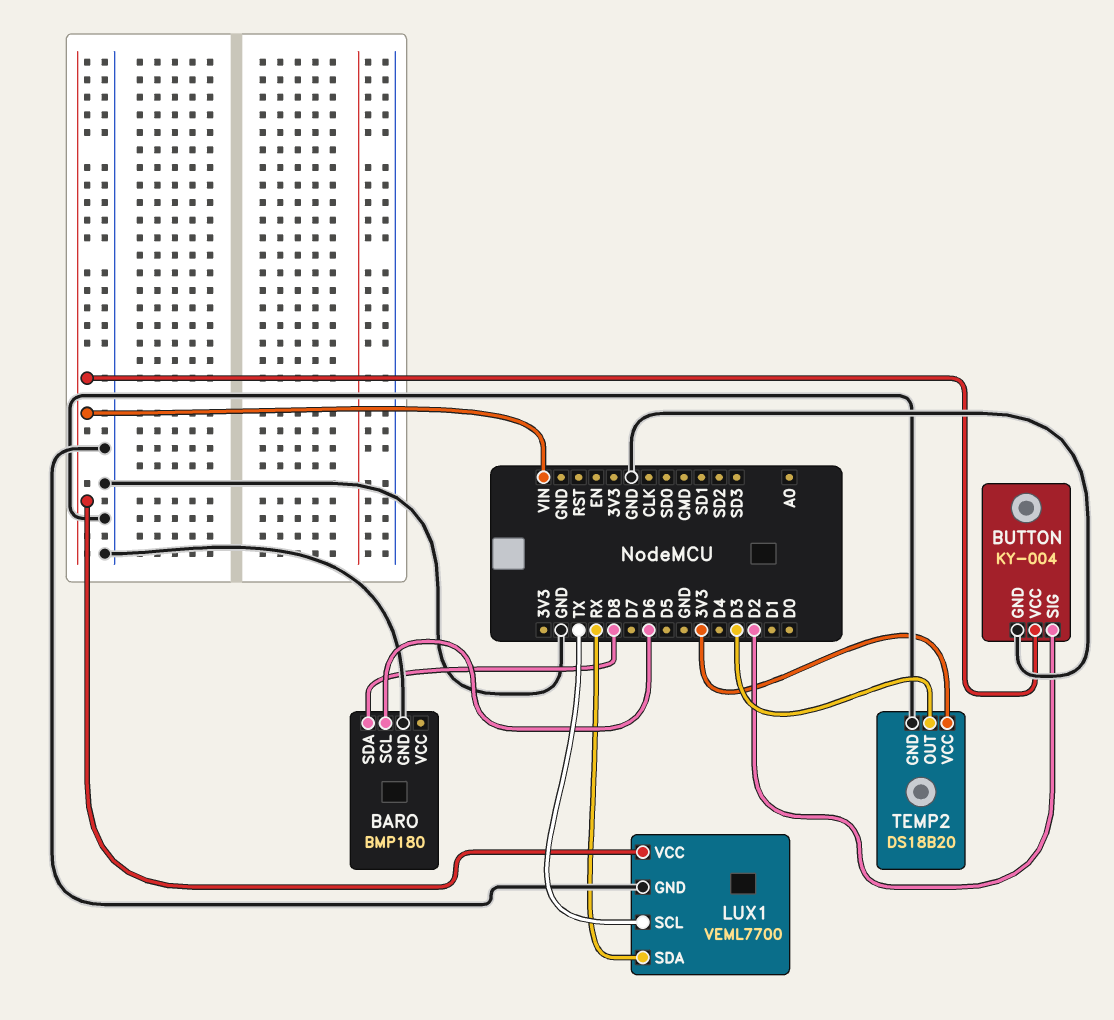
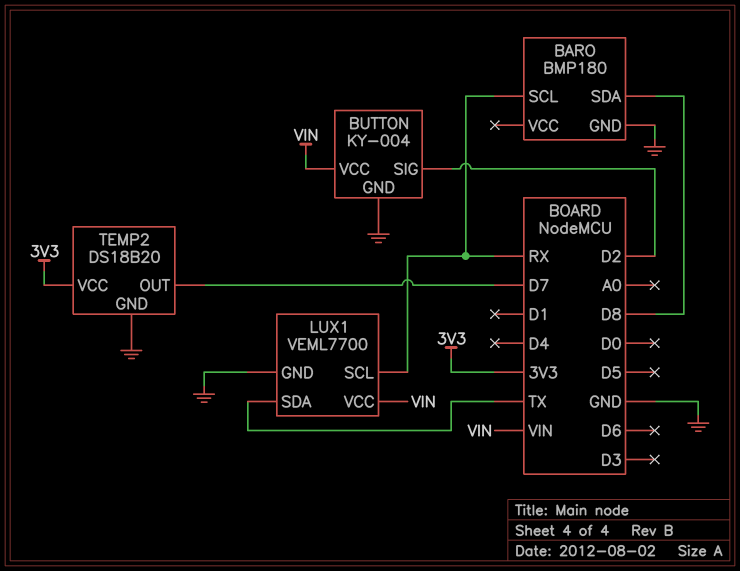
BARO pin SCL: D6 -> RX
LUX1 pin SCL: TX -> RX
LUX1 pin SDA: RX -> TX
TEMP2 pin OUT: D3 -> D7

